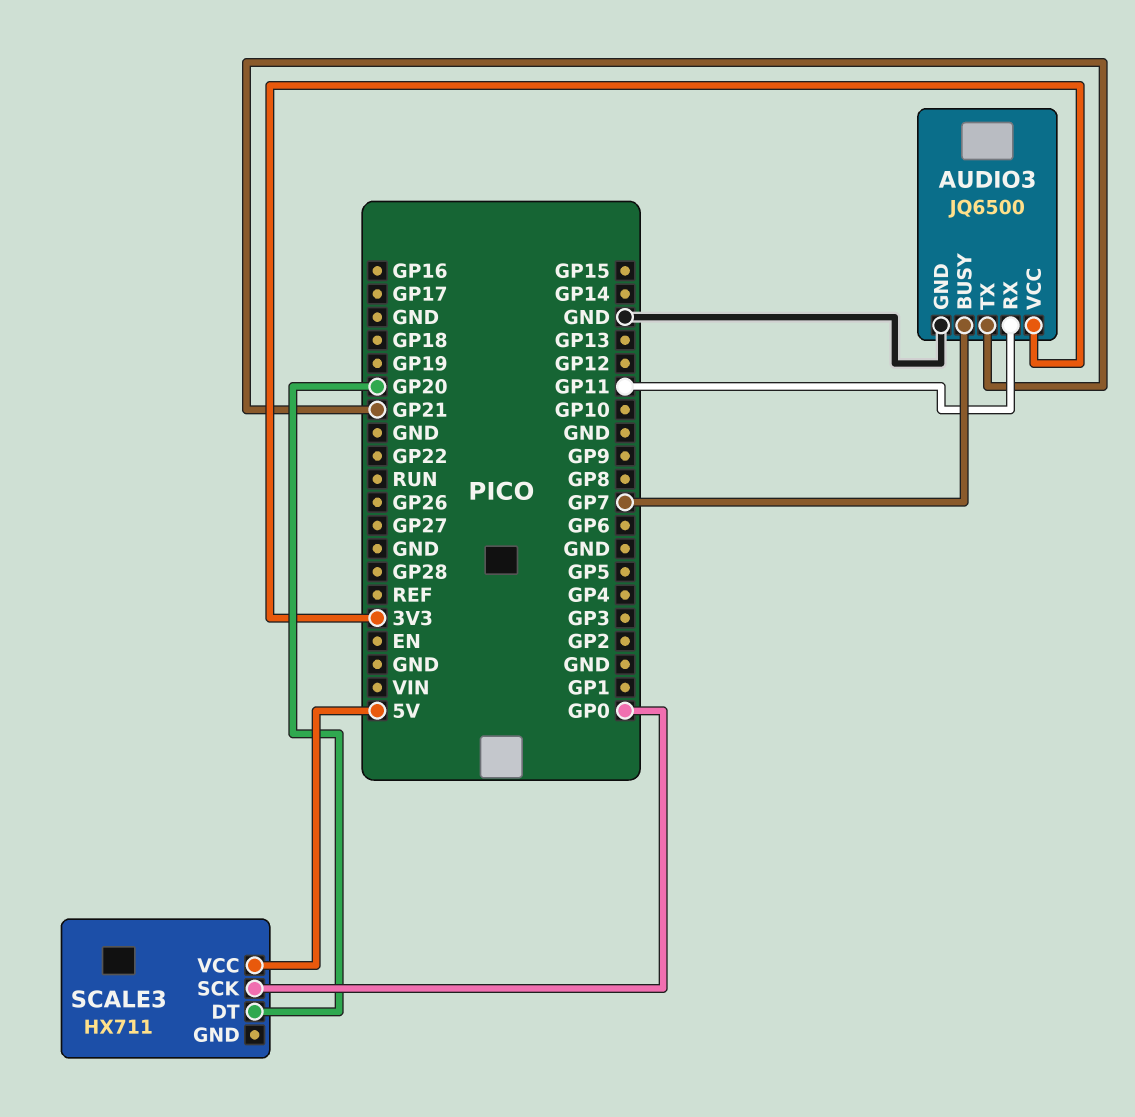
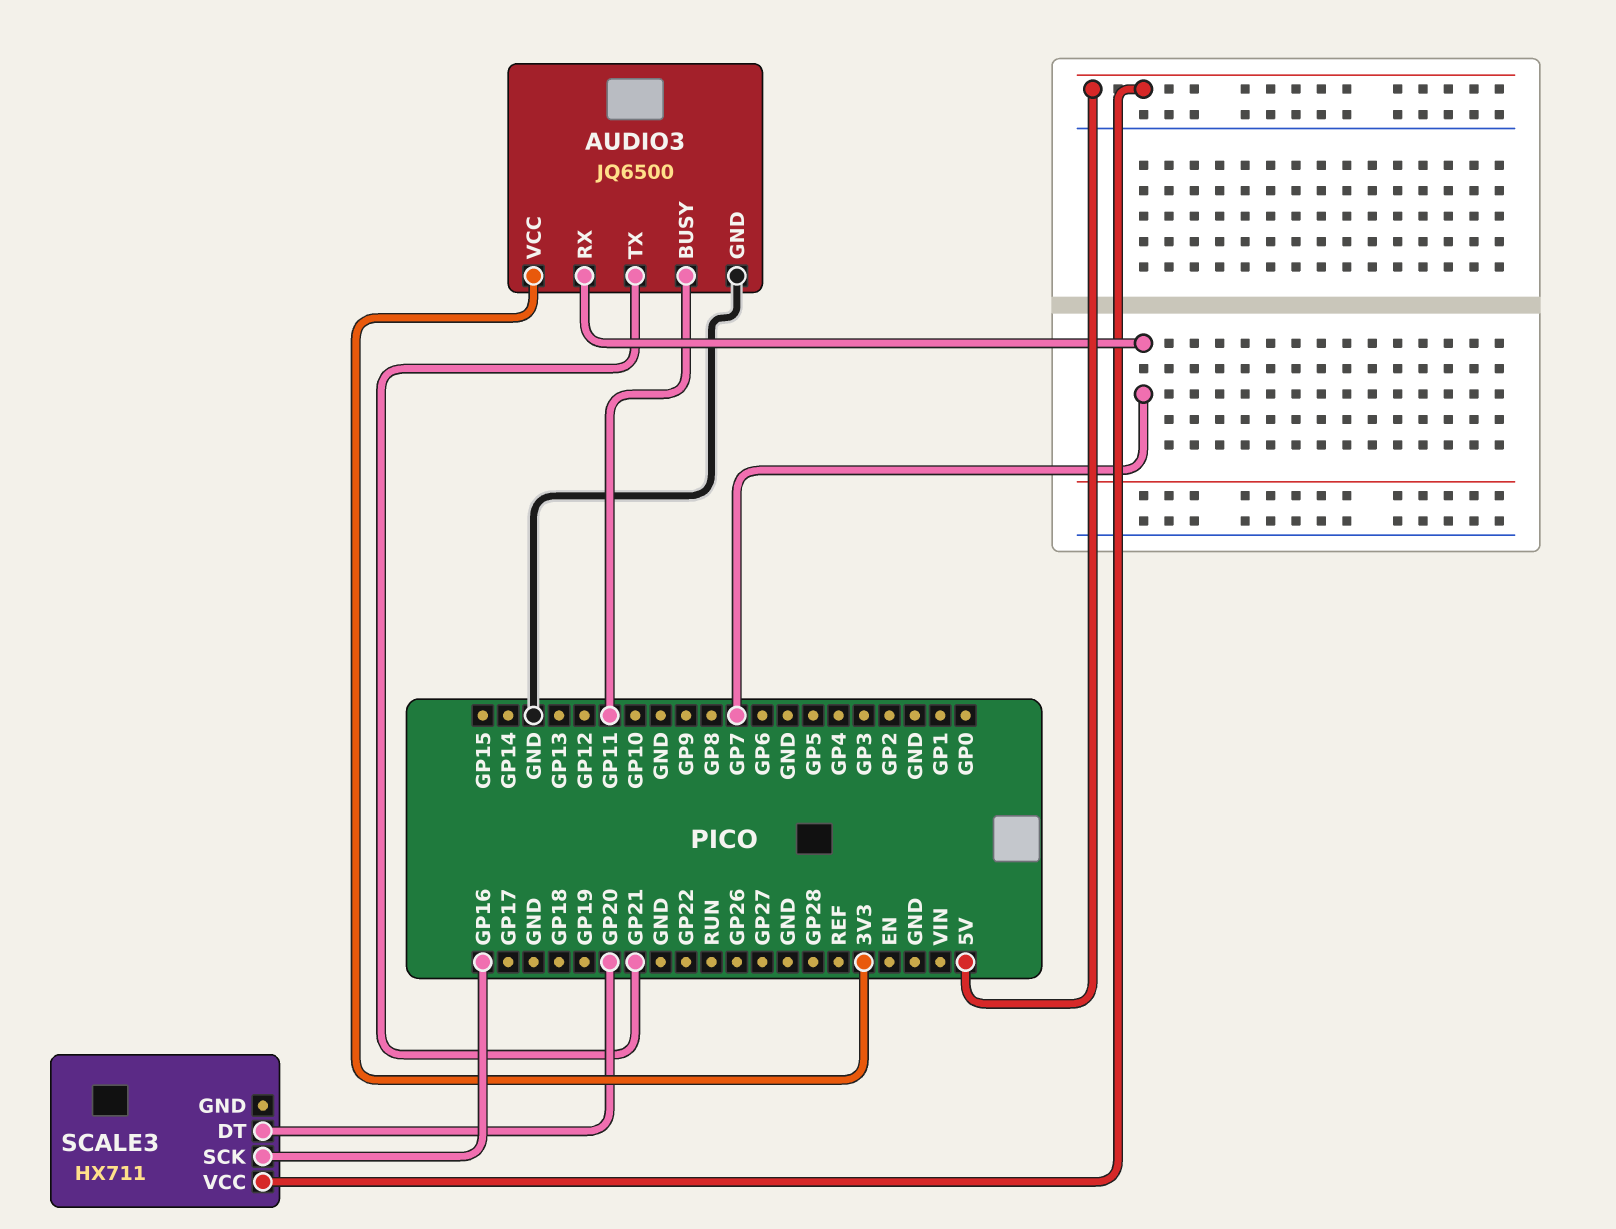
AUDIO3 pin BUSY: GP7 -> GP11
AUDIO3 pin RX: GP11 -> GP7
SCALE3 pin SCK: GP0 -> GP16

